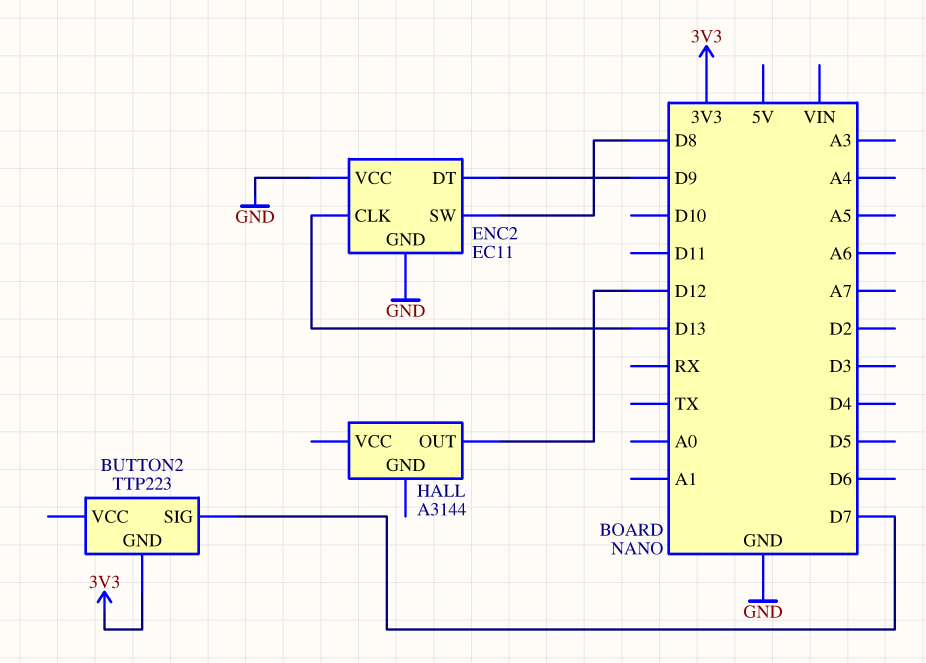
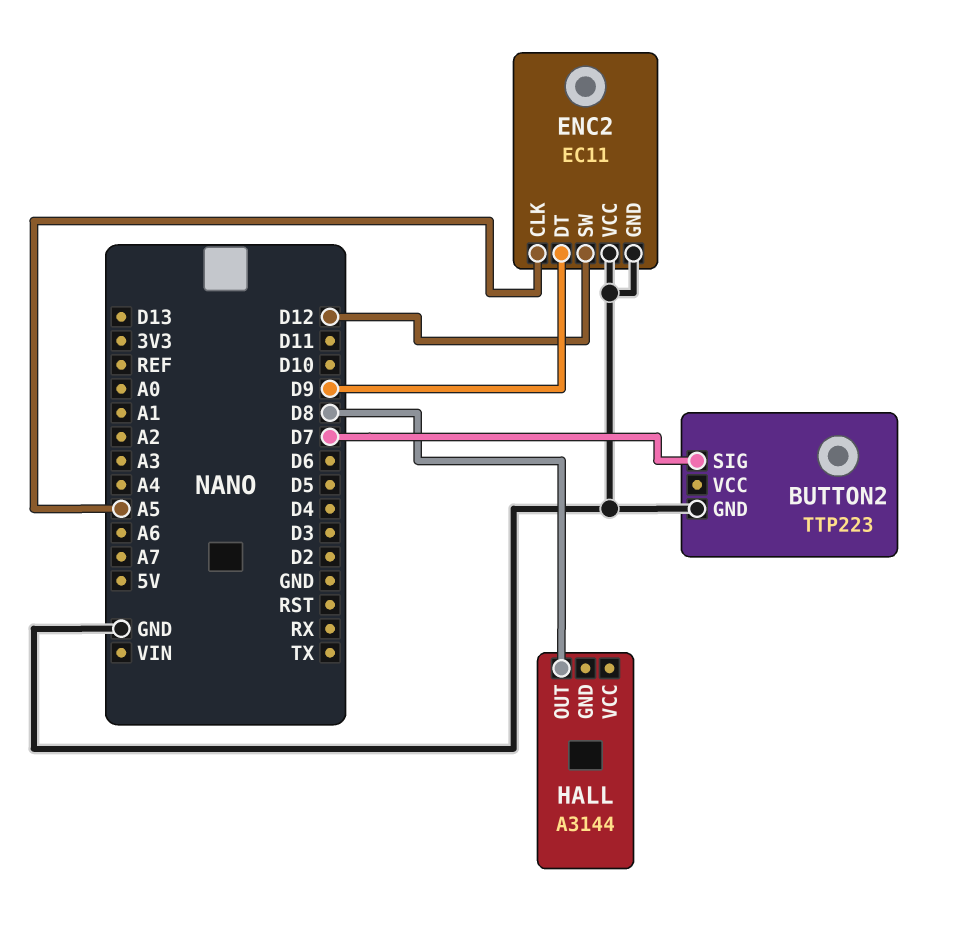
BUTTON2 pin GND: 3V3 -> GND
ENC2 pin CLK: D13 -> A5
ENC2 pin SW: D8 -> D12
HALL pin OUT: D12 -> D8

